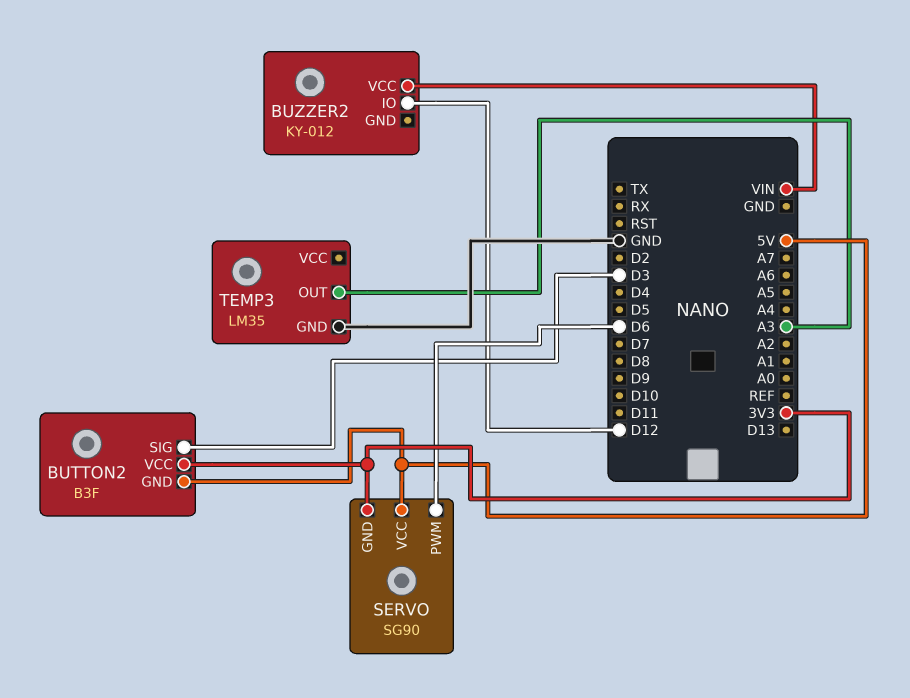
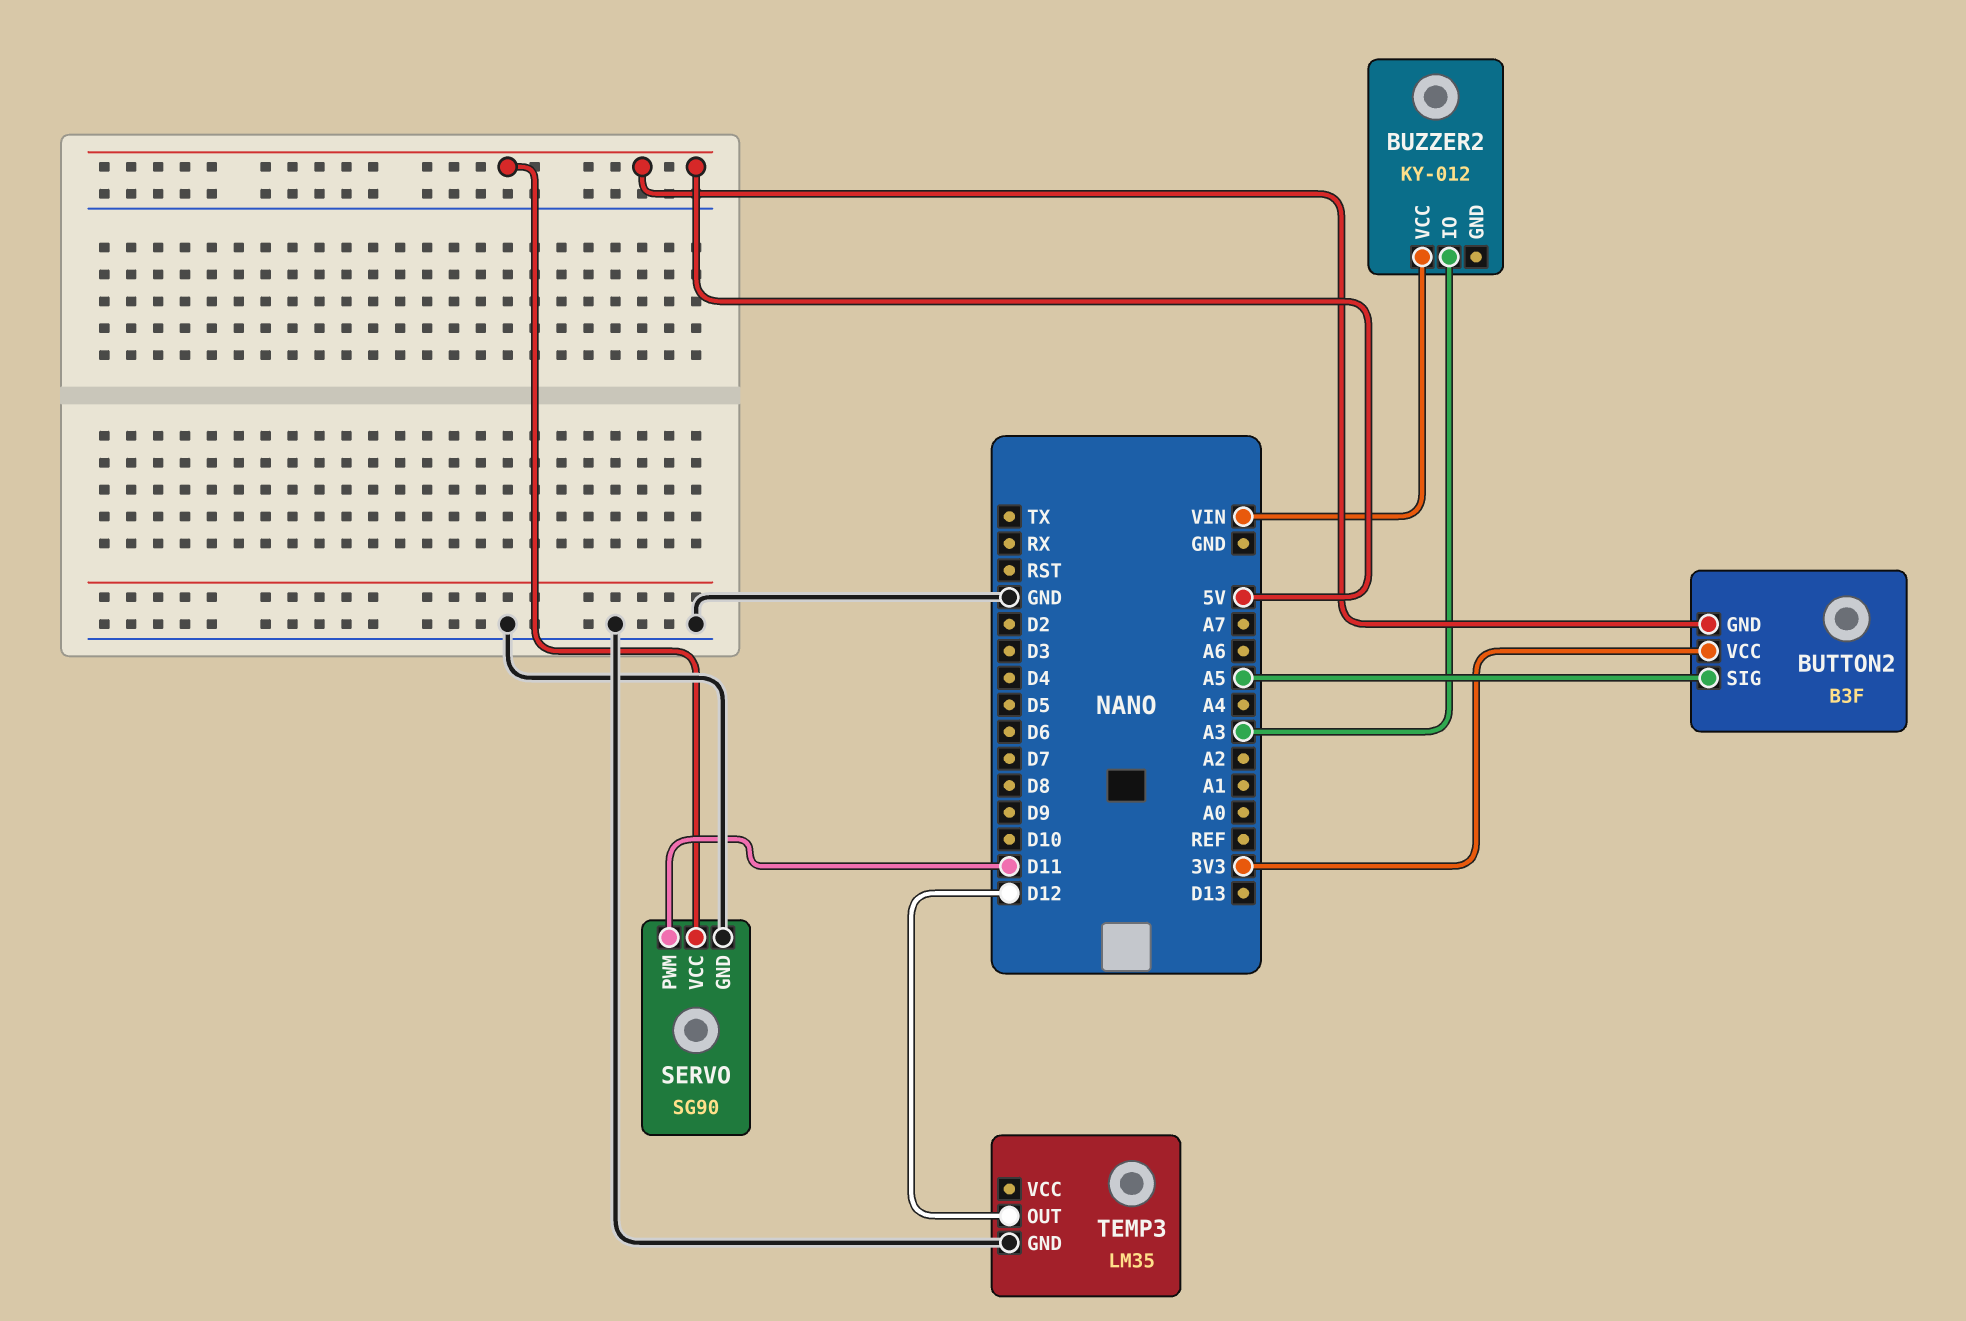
BUTTON2 pin SIG: D3 -> A5
BUZZER2 pin IO: D12 -> A3
SERVO pin GND: 3V3 -> GND
SERVO pin PWM: D6 -> D11
TEMP3 pin OUT: A3 -> D12

